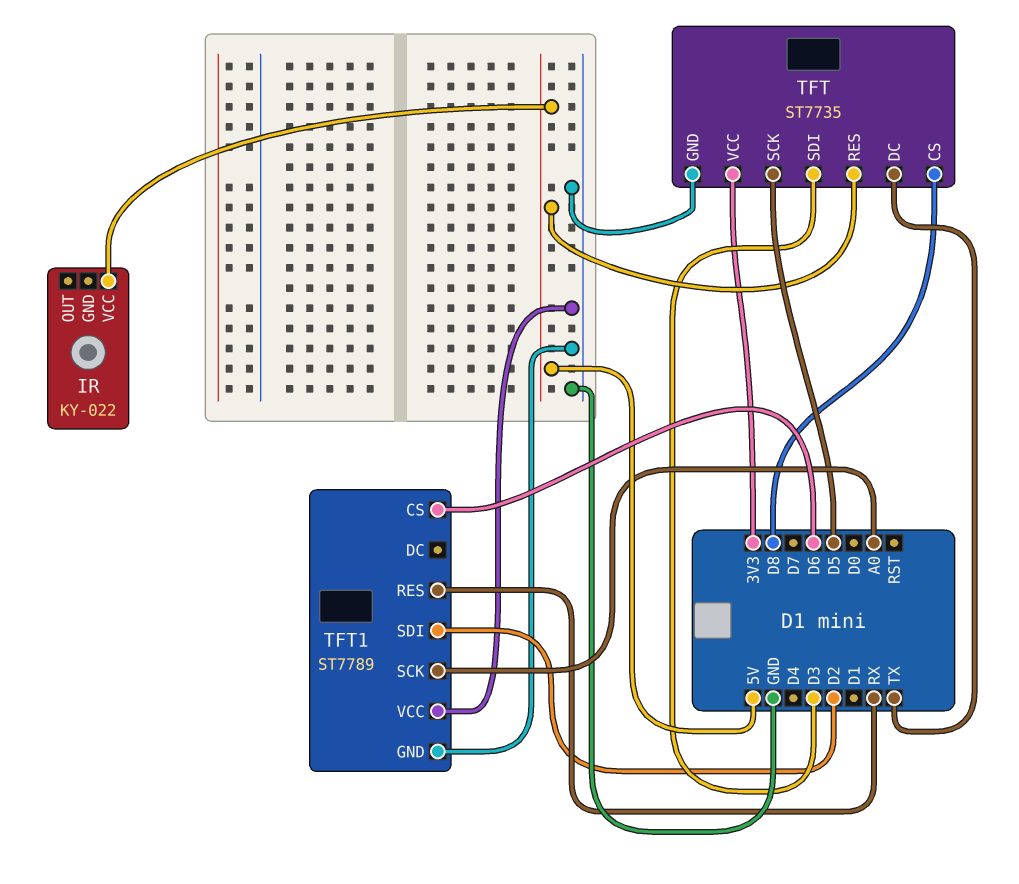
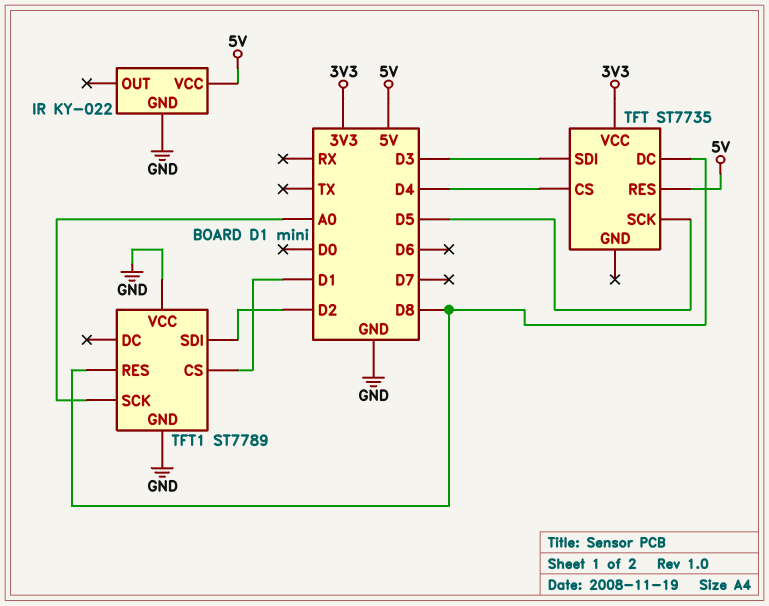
IR pin GND: none -> GND
TFT pin CS: D8 -> D4
TFT pin DC: TX -> D8
TFT pin GND: GND -> none
TFT1 pin CS: D6 -> D1
TFT1 pin RES: RX -> D8

